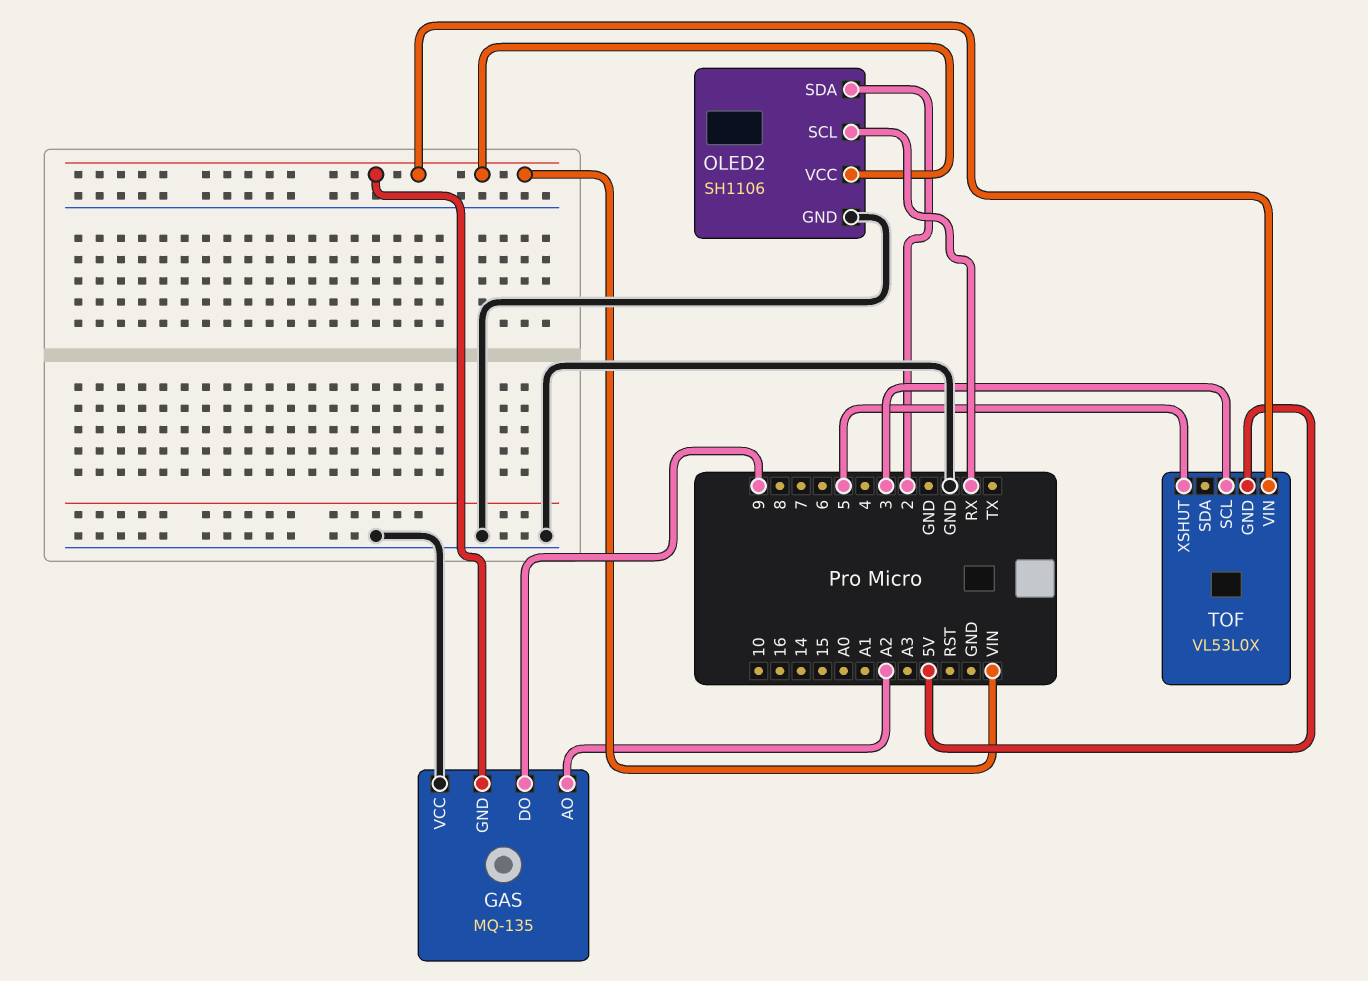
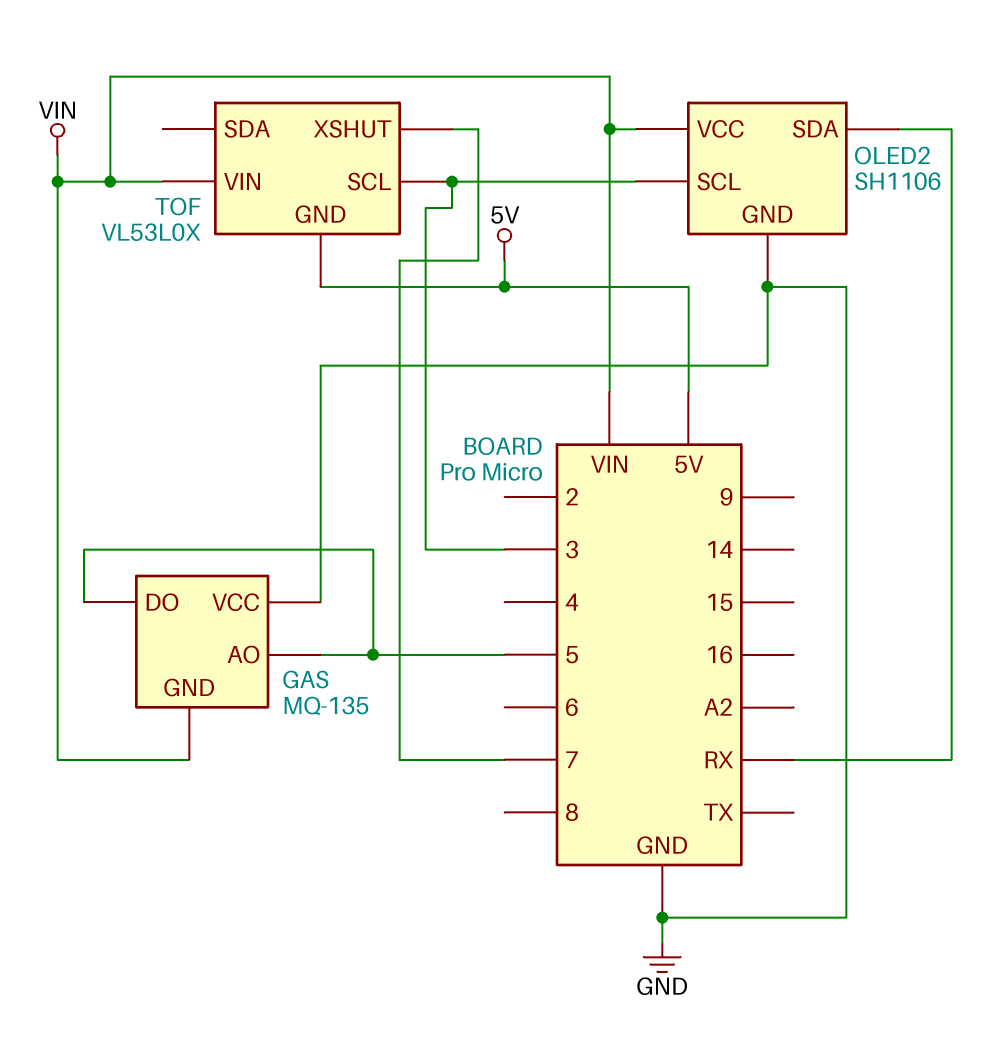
GAS pin AO: A2 -> 5
GAS pin DO: 9 -> 5
OLED2 pin SCL: RX -> 3
OLED2 pin SDA: 2 -> RX
TOF pin XSHUT: 5 -> 7

